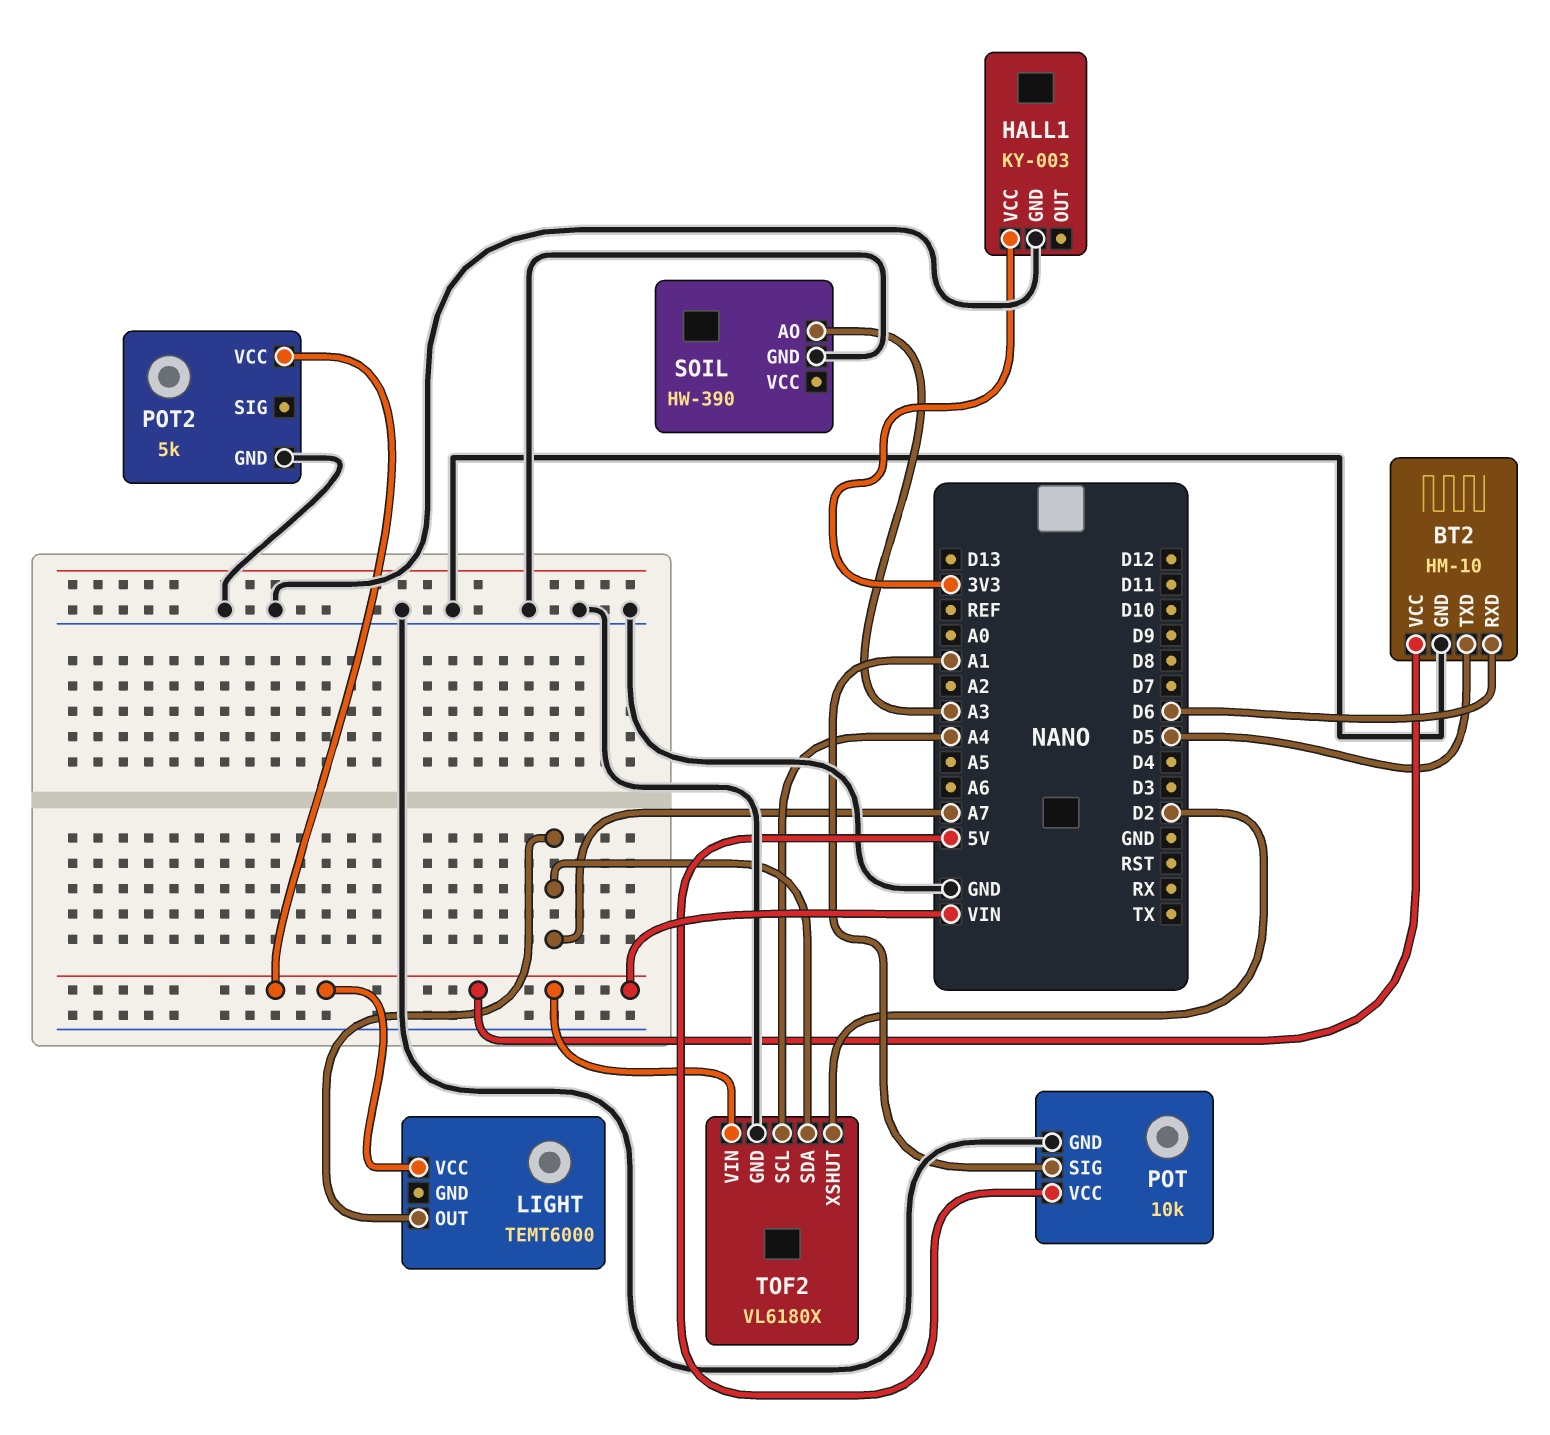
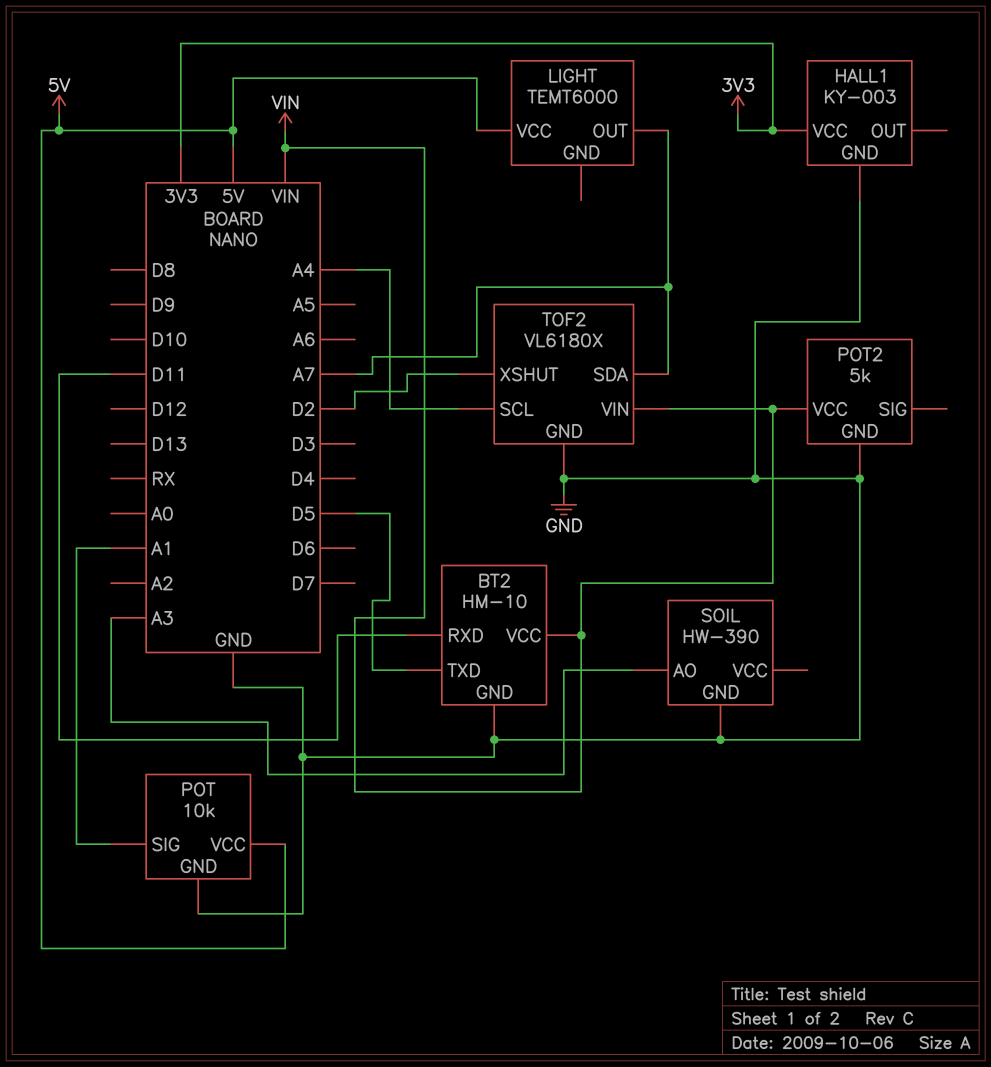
BT2 pin RXD: D6 -> D11
LIGHT pin VCC: VIN -> 5V

